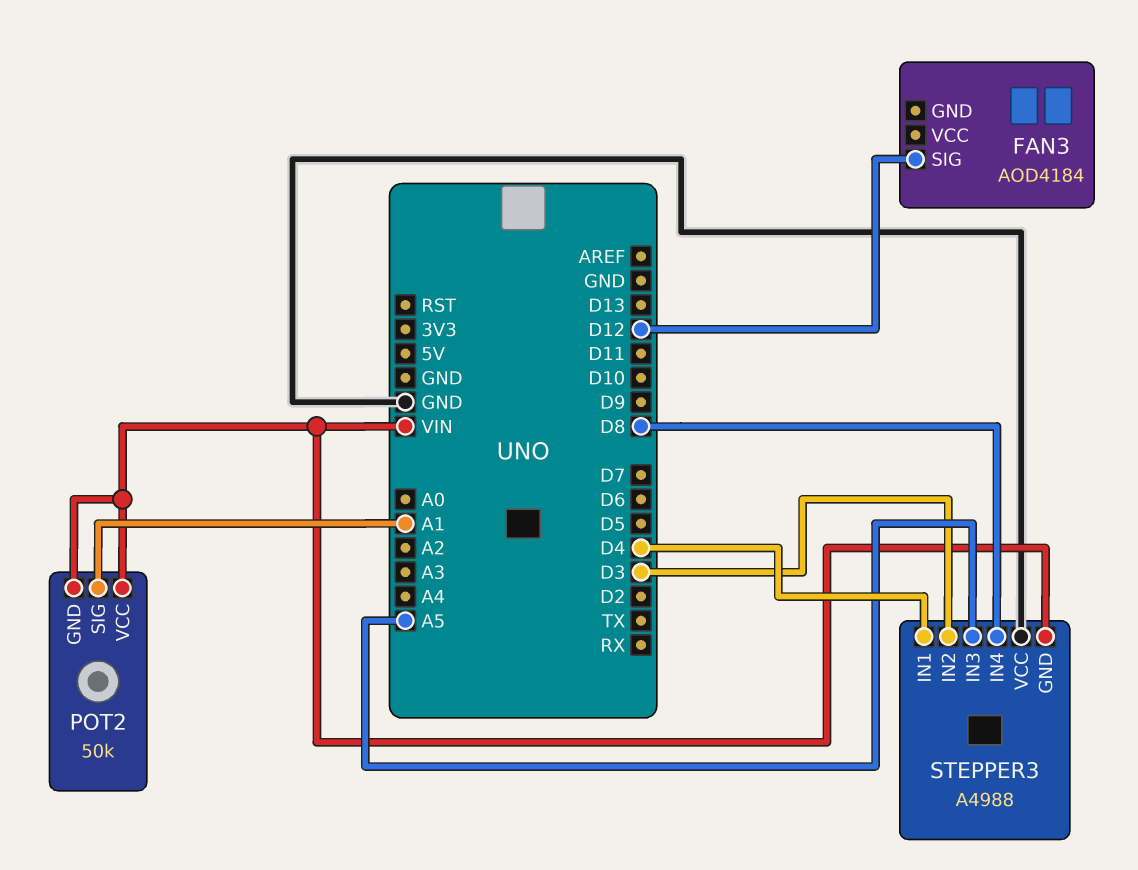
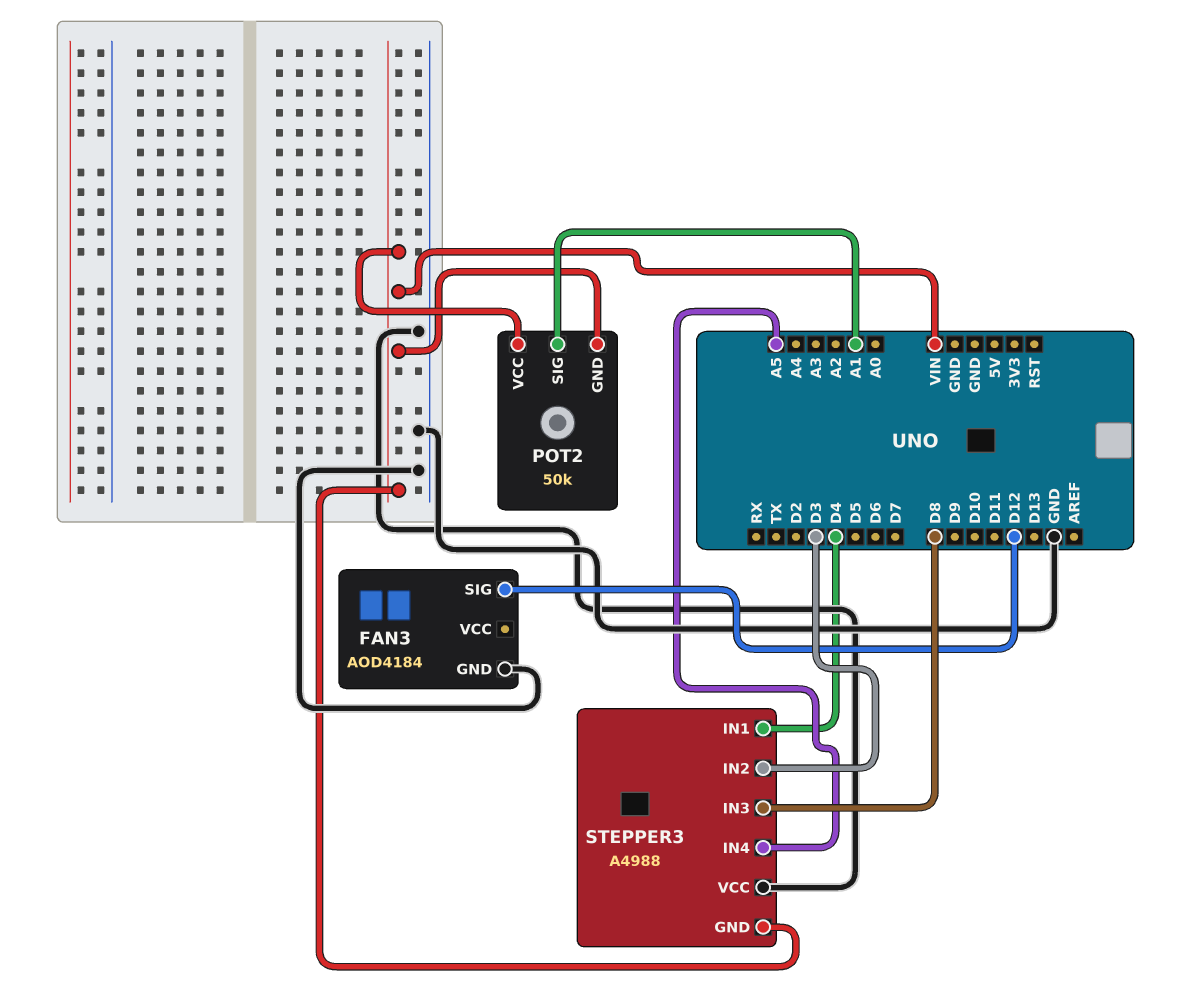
FAN3 pin GND: none -> GND
STEPPER3 pin IN3: A5 -> D8
STEPPER3 pin IN4: D8 -> A5

